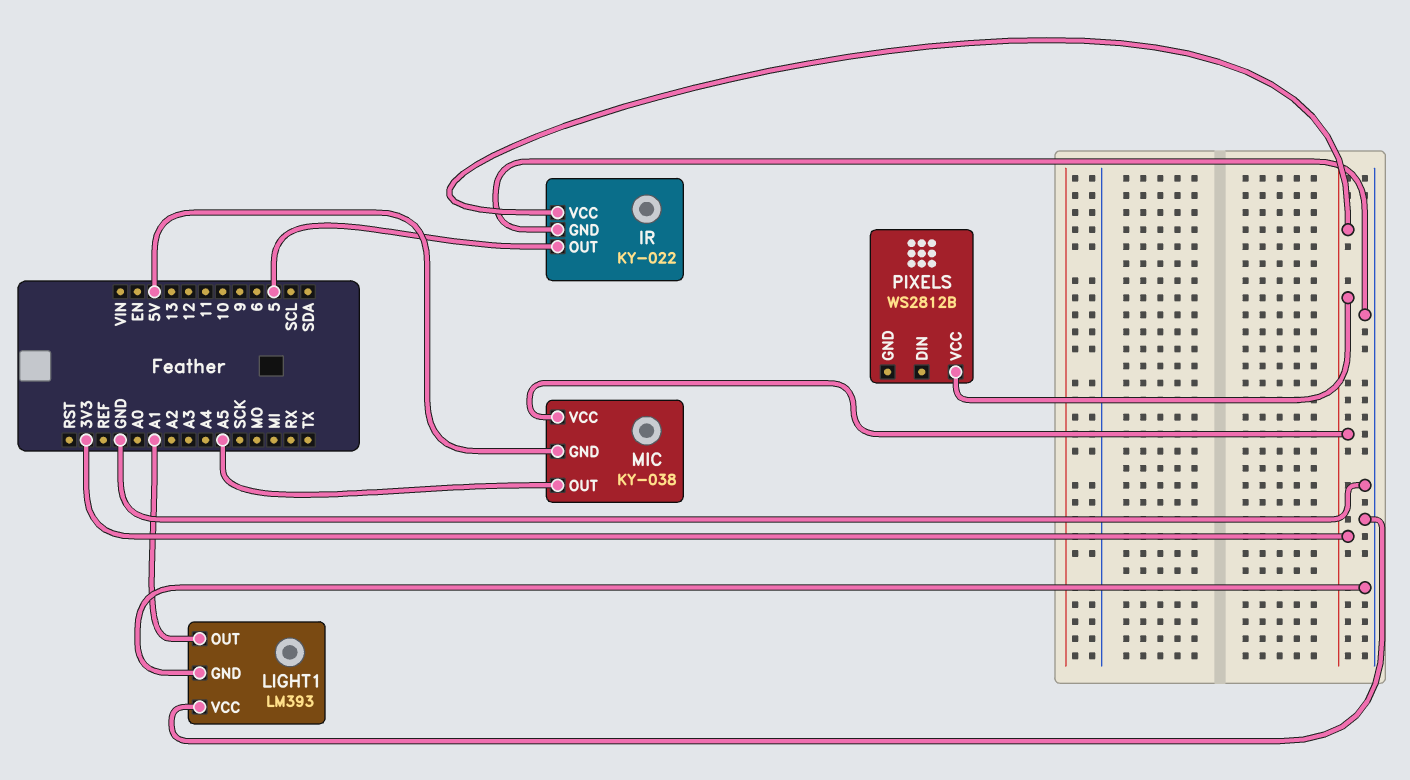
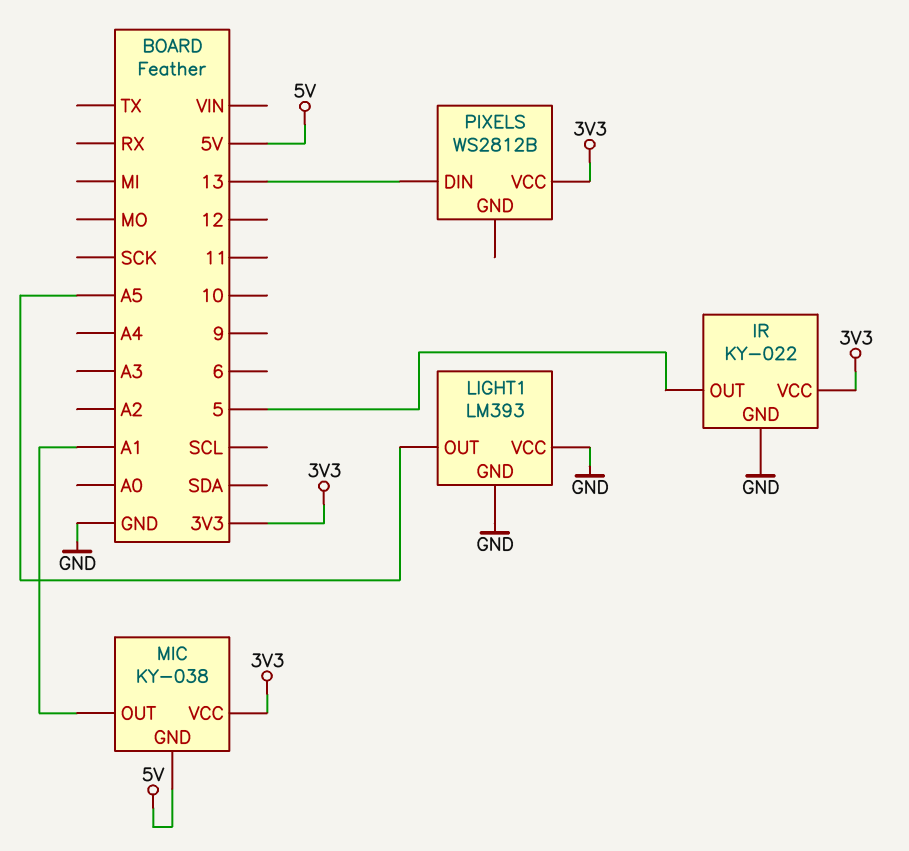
LIGHT1 pin OUT: A1 -> A5
MIC pin OUT: A5 -> A1
PIXELS pin DIN: none -> 13

